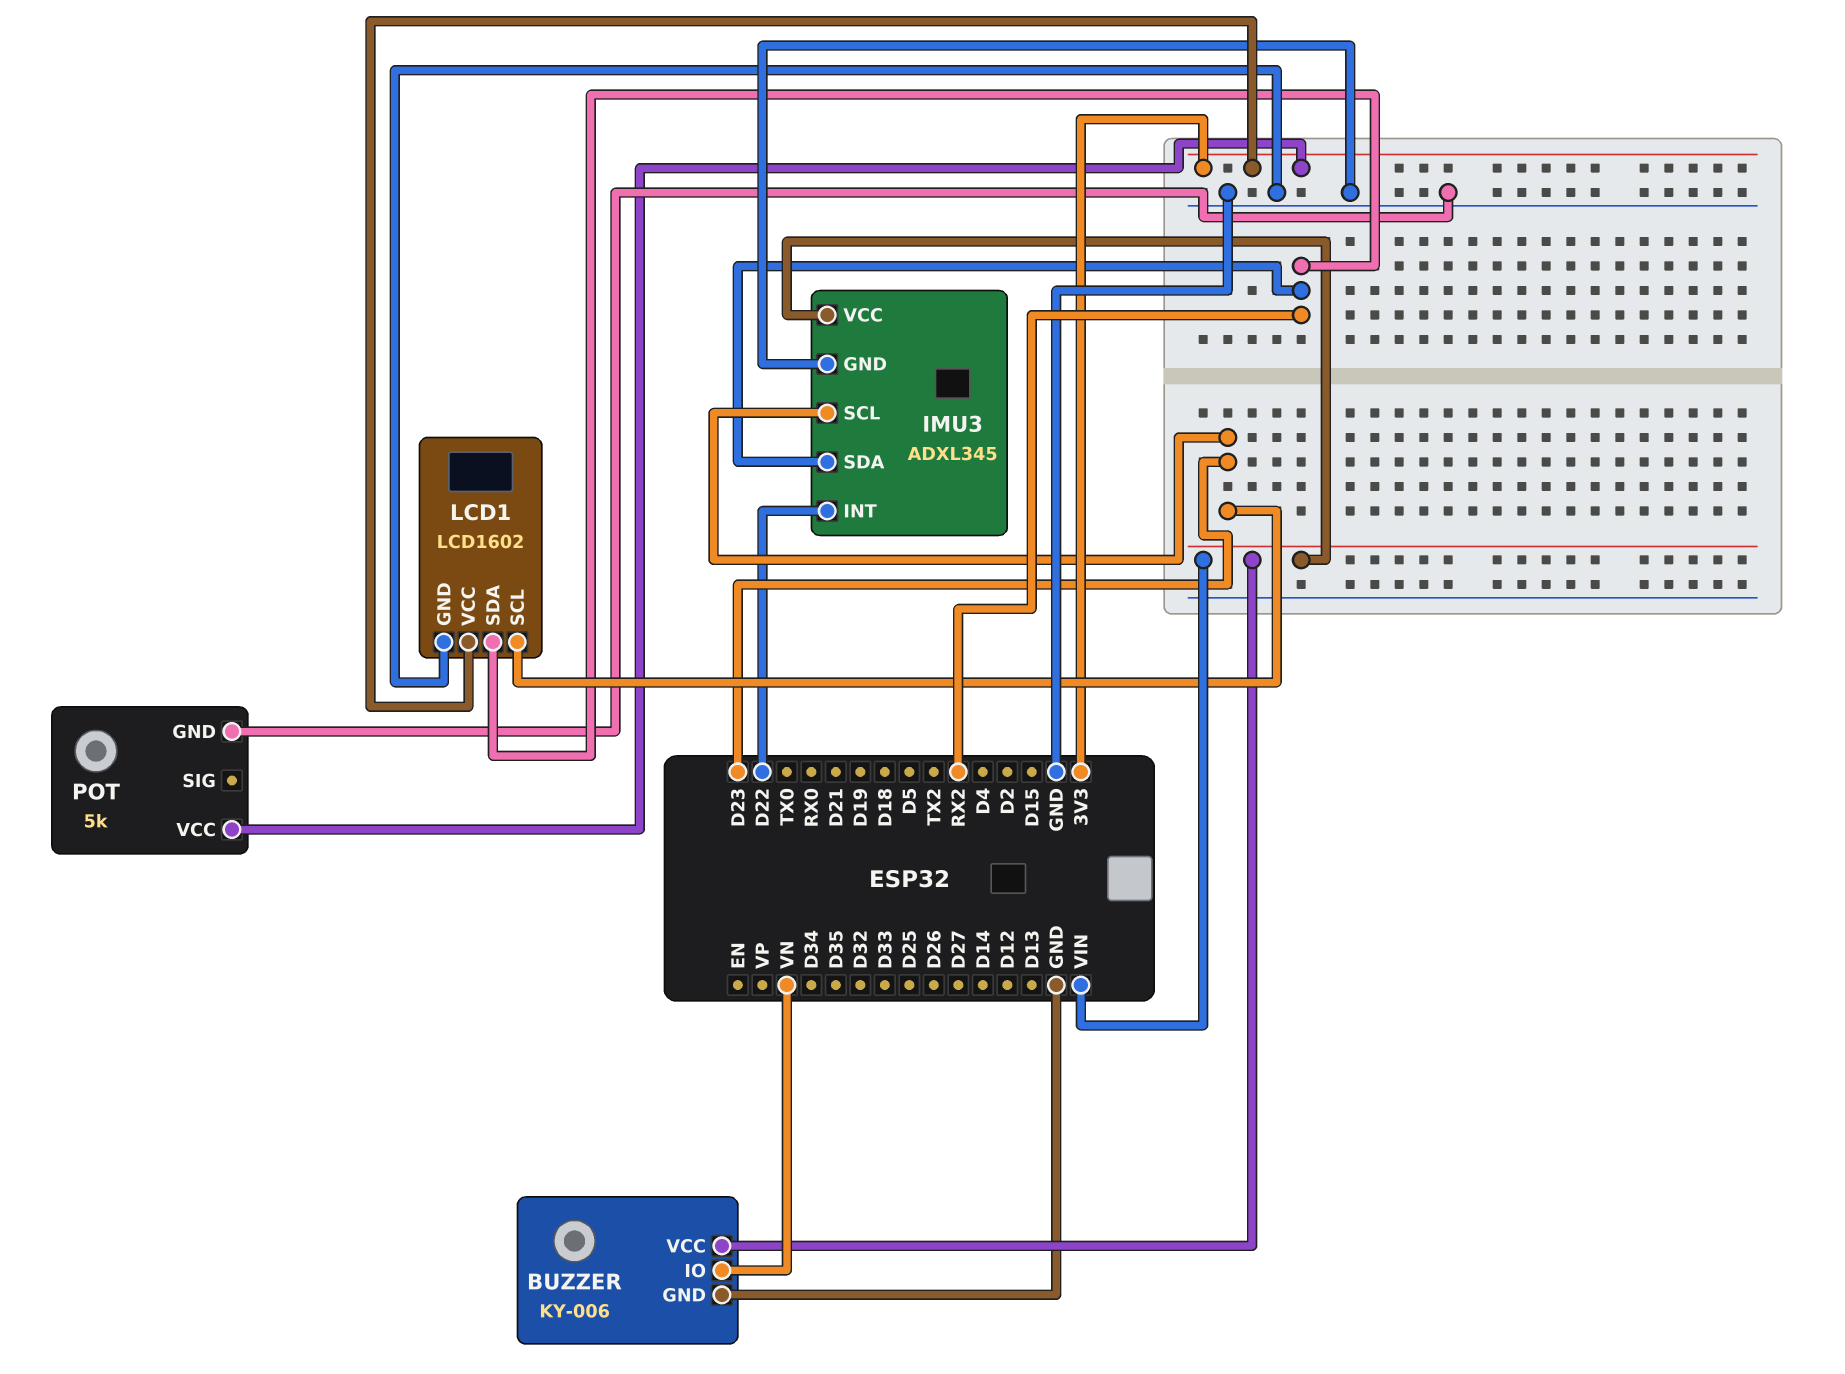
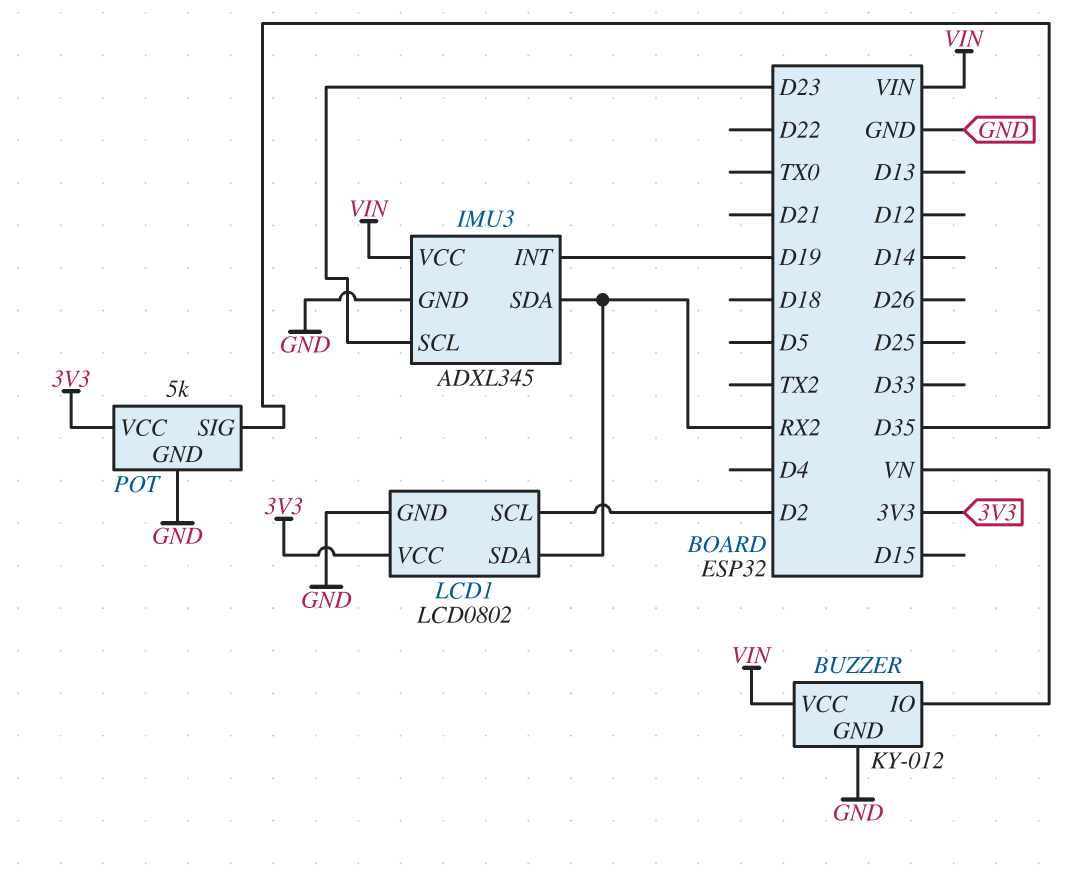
BUZZER: KY-006 -> KY-012
IMU3 pin INT: D22 -> D19
LCD1: LCD1602 -> LCD0802
LCD1 pin SCL: D23 -> D2
POT pin SIG: none -> D35

